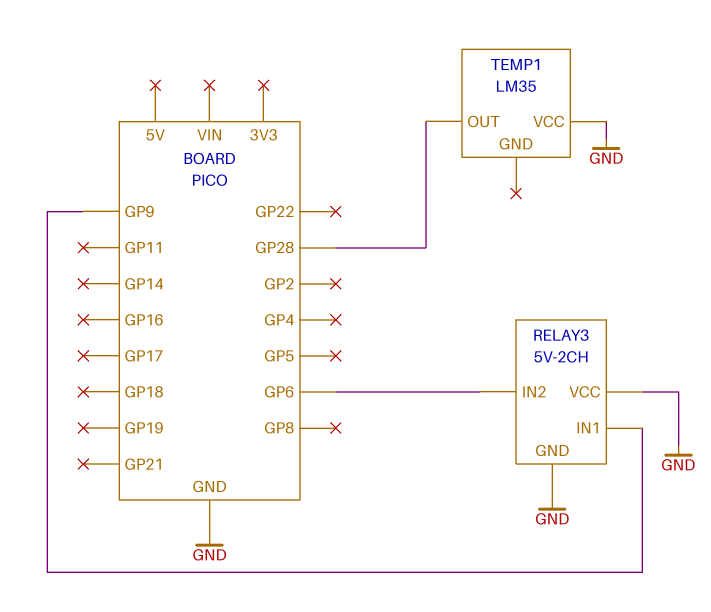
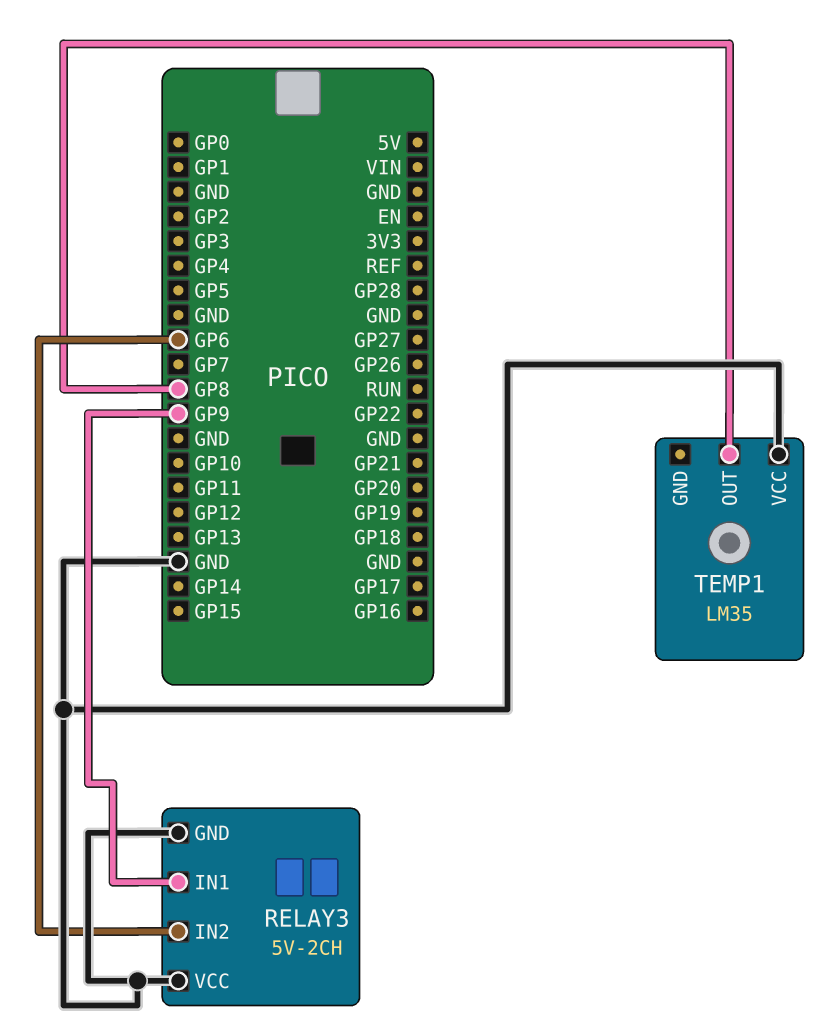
TEMP1 pin OUT: GP28 -> GP8

